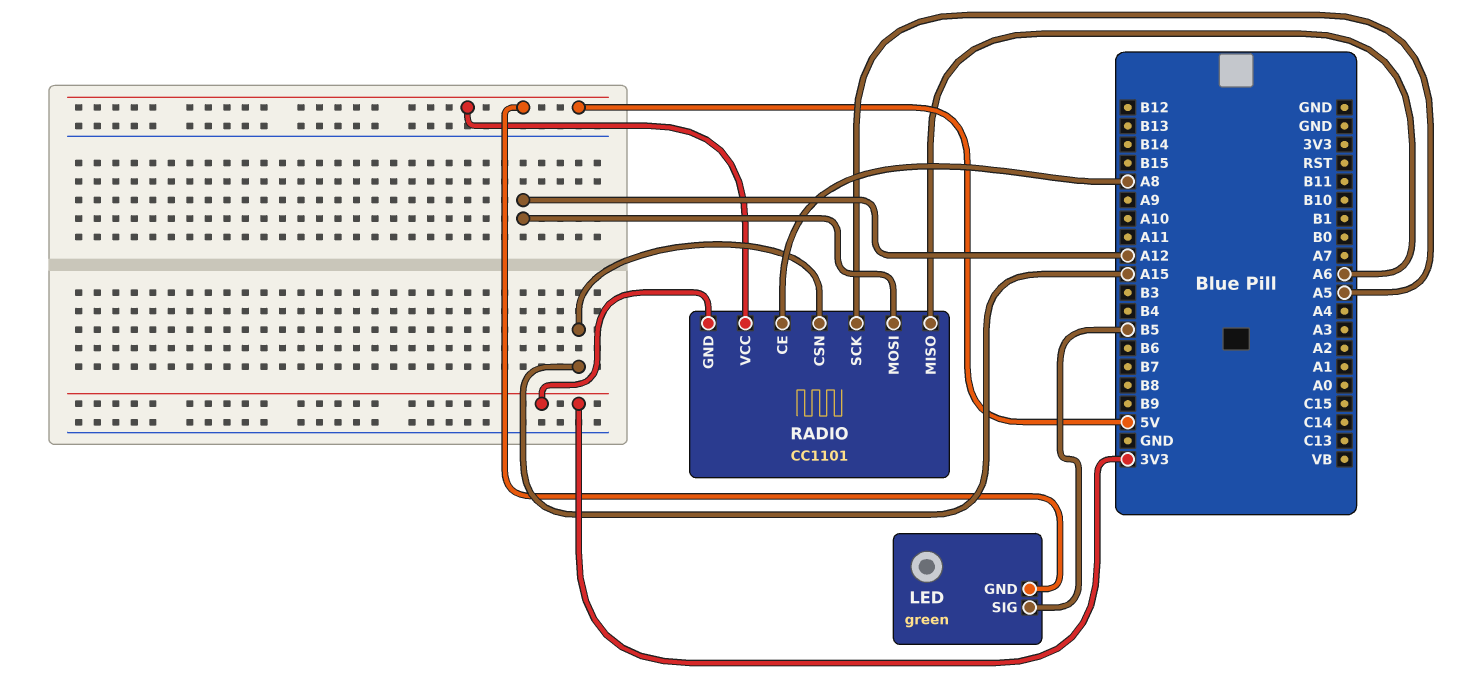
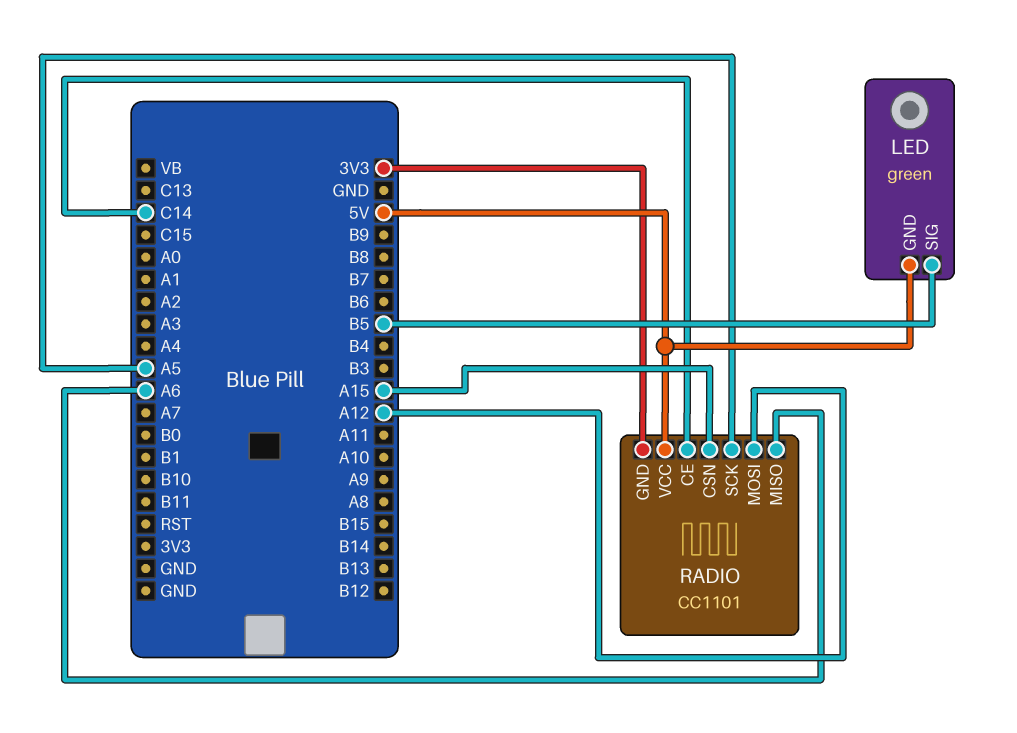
RADIO pin CE: A8 -> C14

